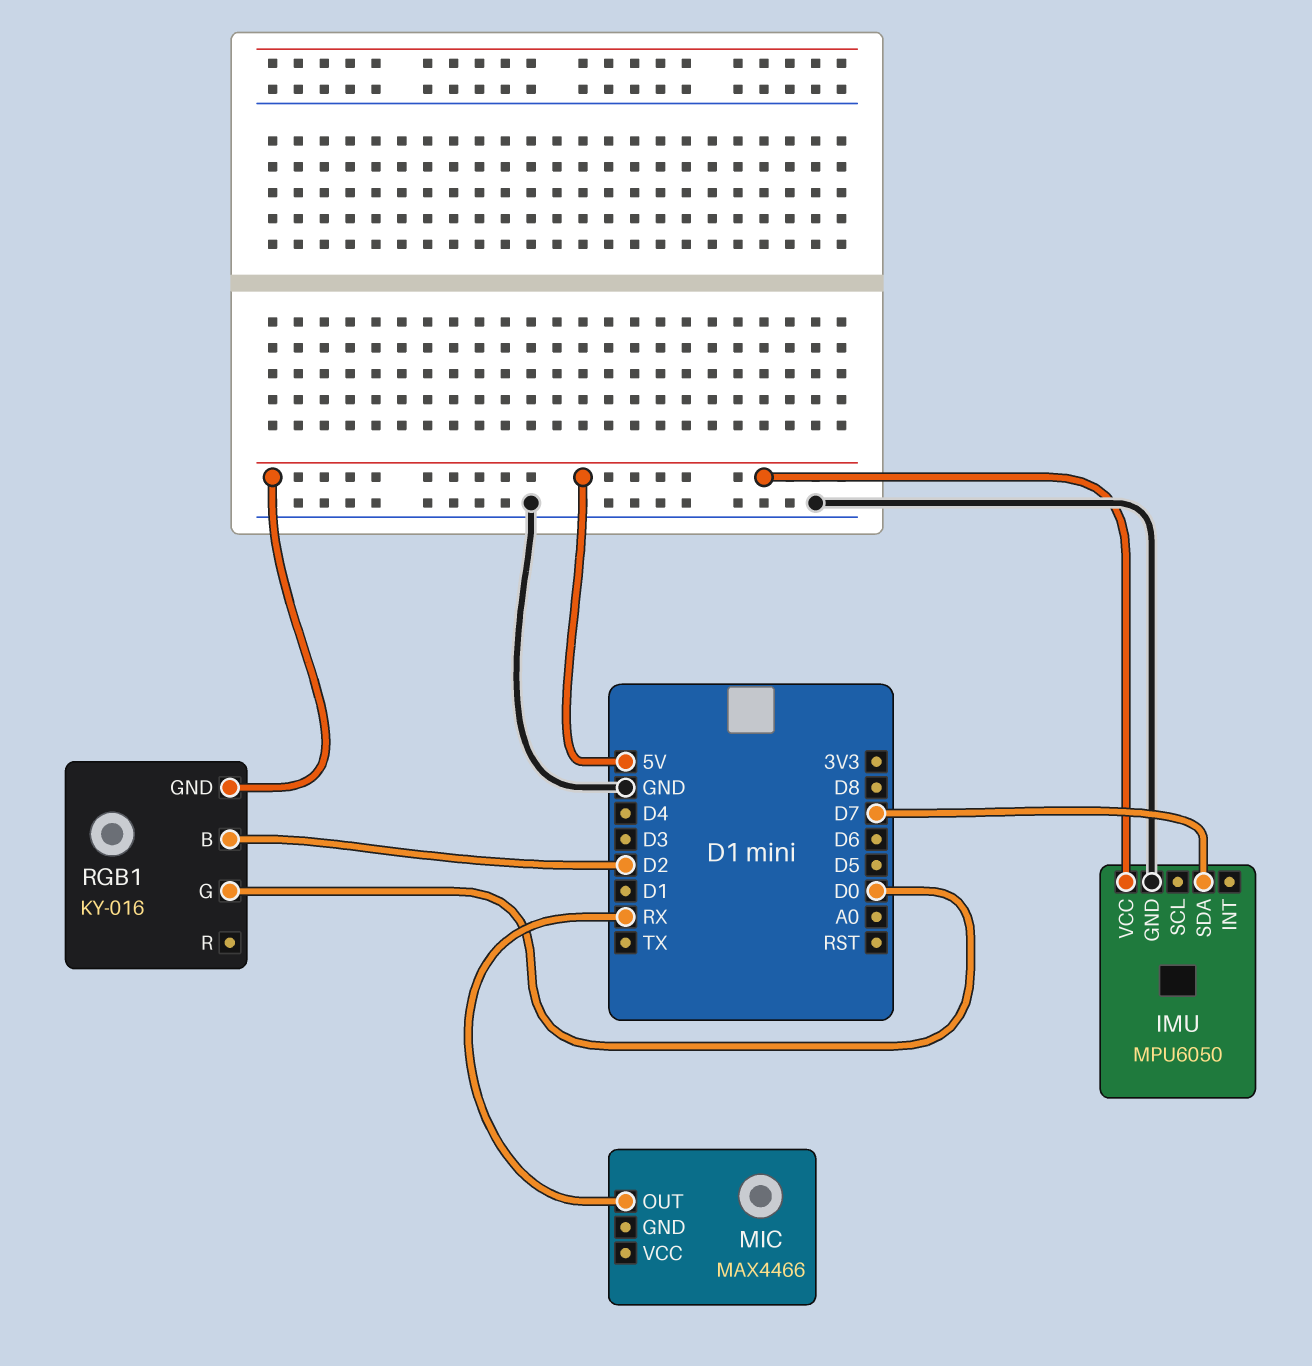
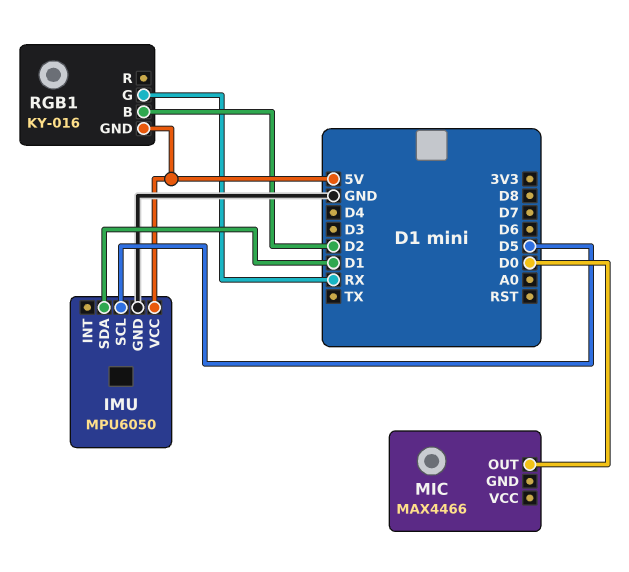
IMU pin SCL: none -> D5
IMU pin SDA: D7 -> D1
MIC pin OUT: RX -> D0
RGB1 pin G: D0 -> RX

